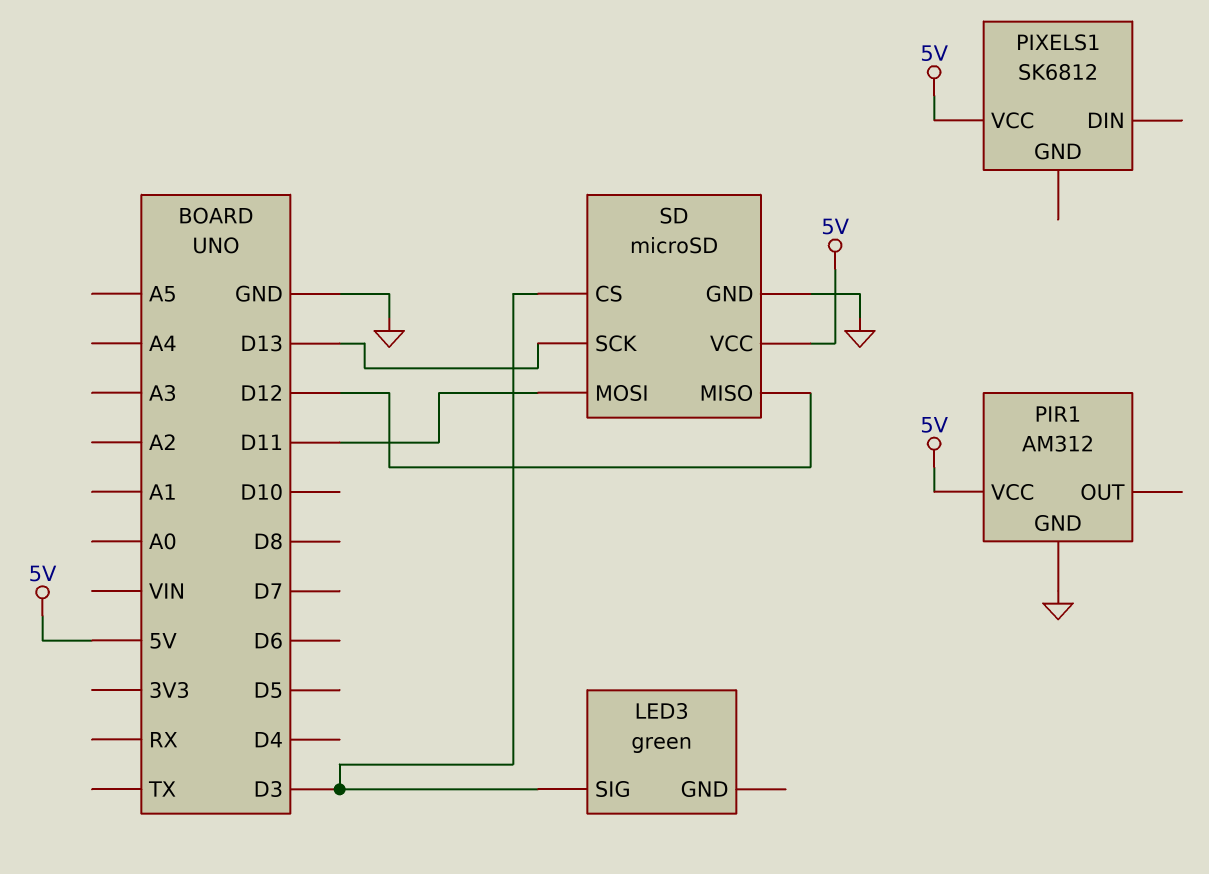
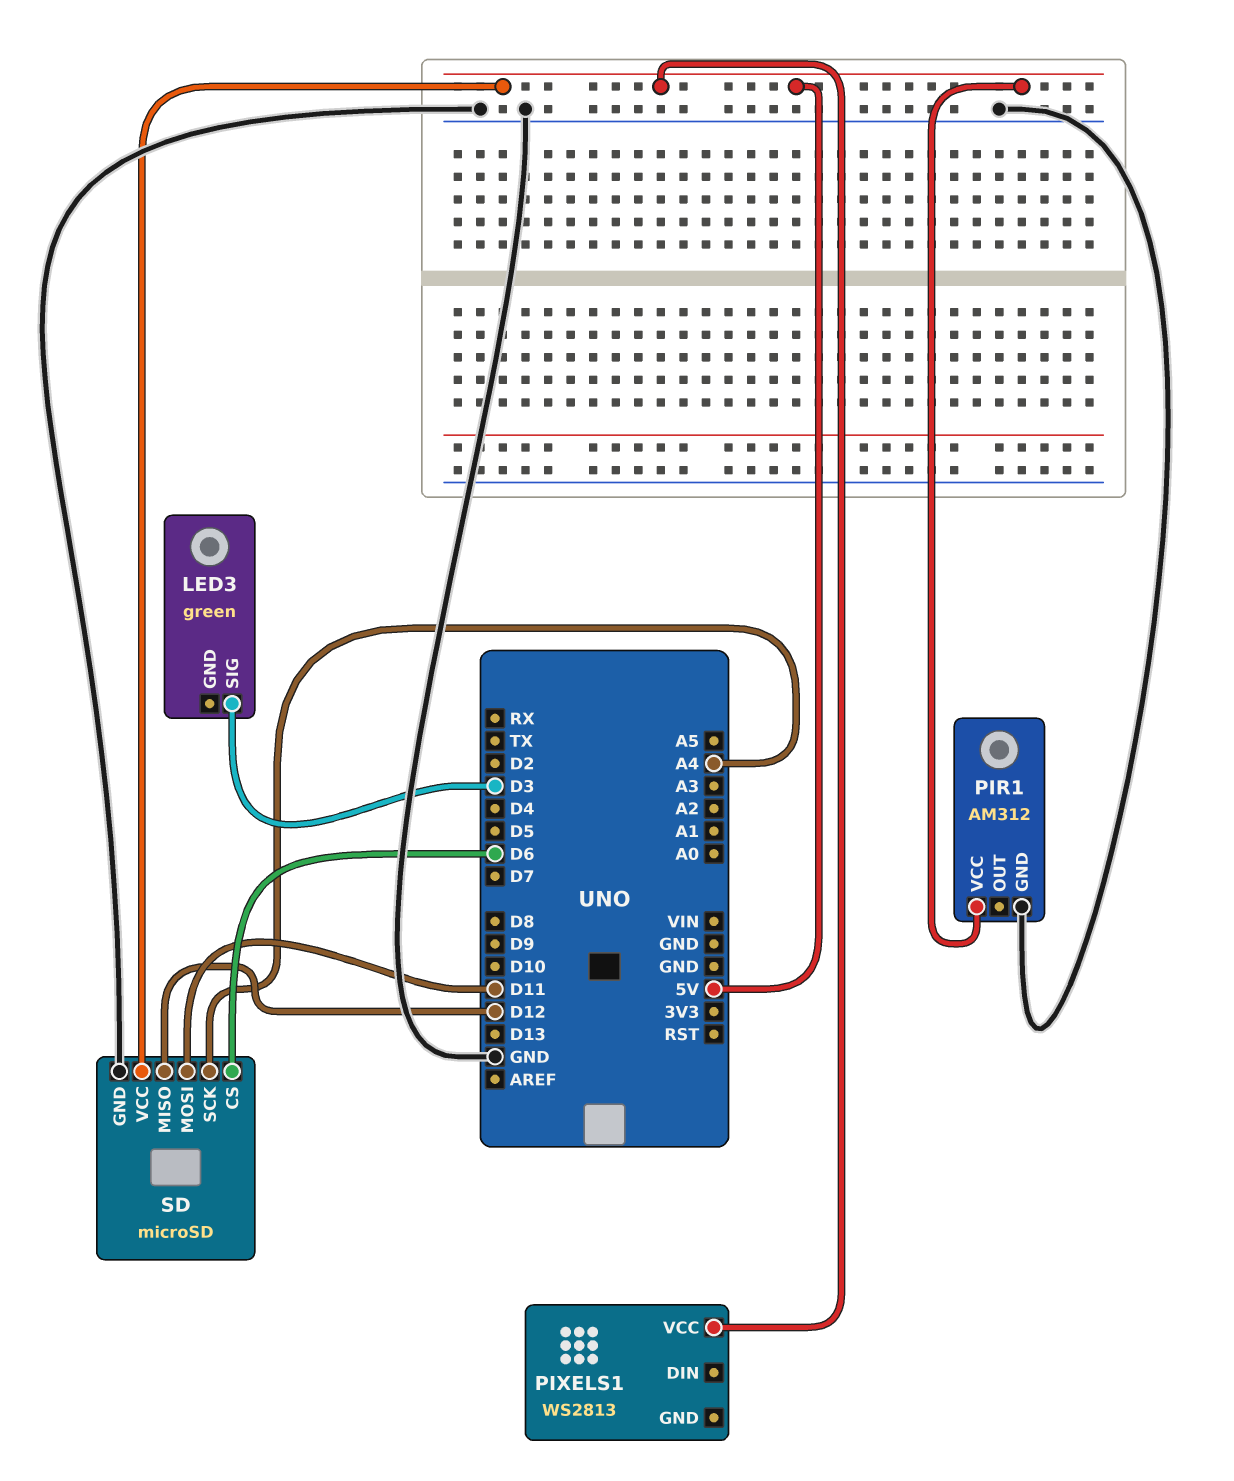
PIXELS1: SK6812 -> WS2813
SD pin CS: D3 -> D6
SD pin SCK: D13 -> A4

